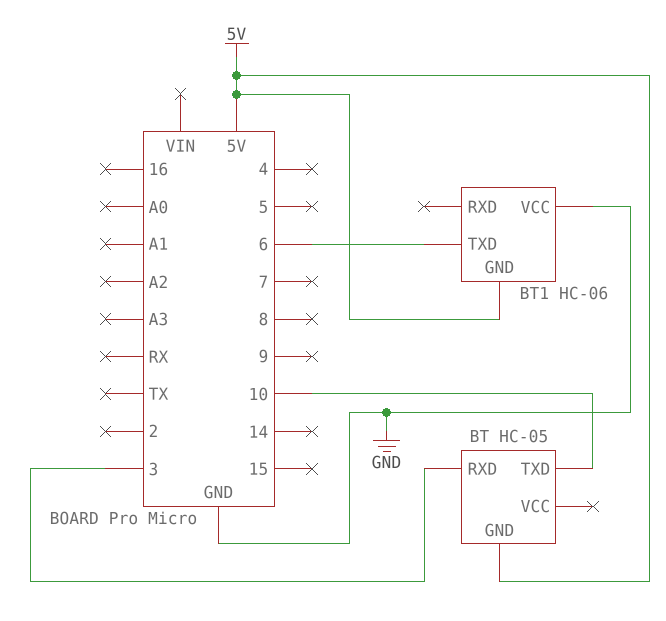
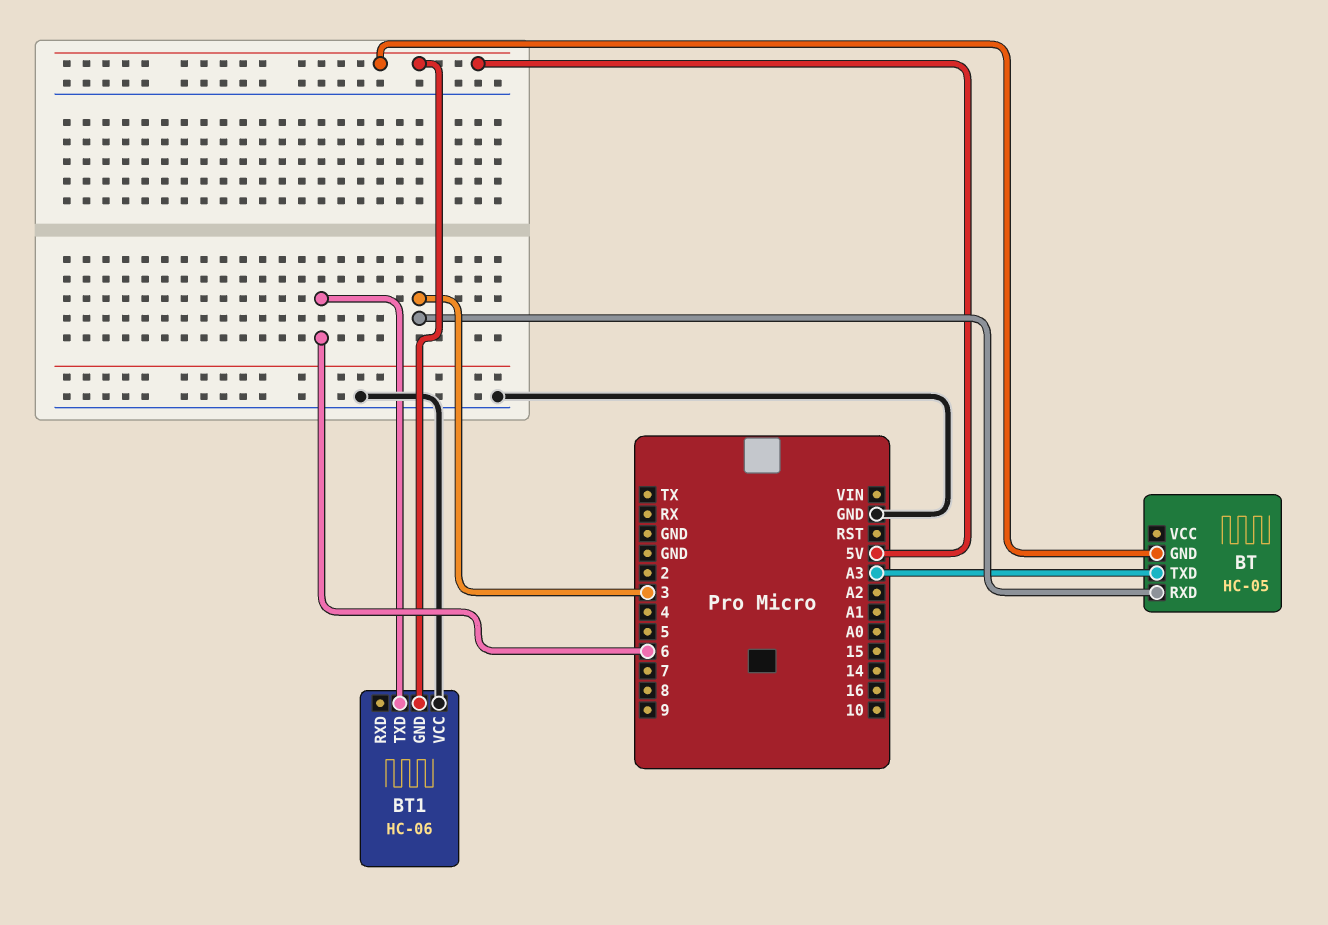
BT pin TXD: 10 -> A3

